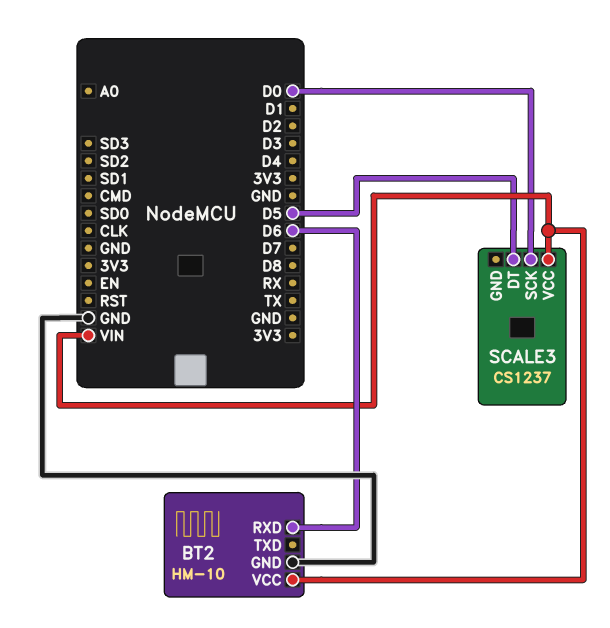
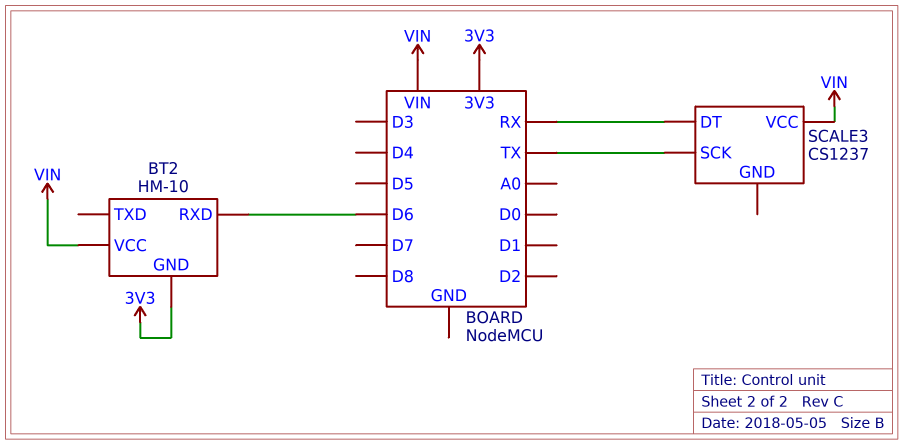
BT2 pin GND: GND -> 3V3
SCALE3 pin DT: D5 -> RX
SCALE3 pin SCK: D0 -> TX

